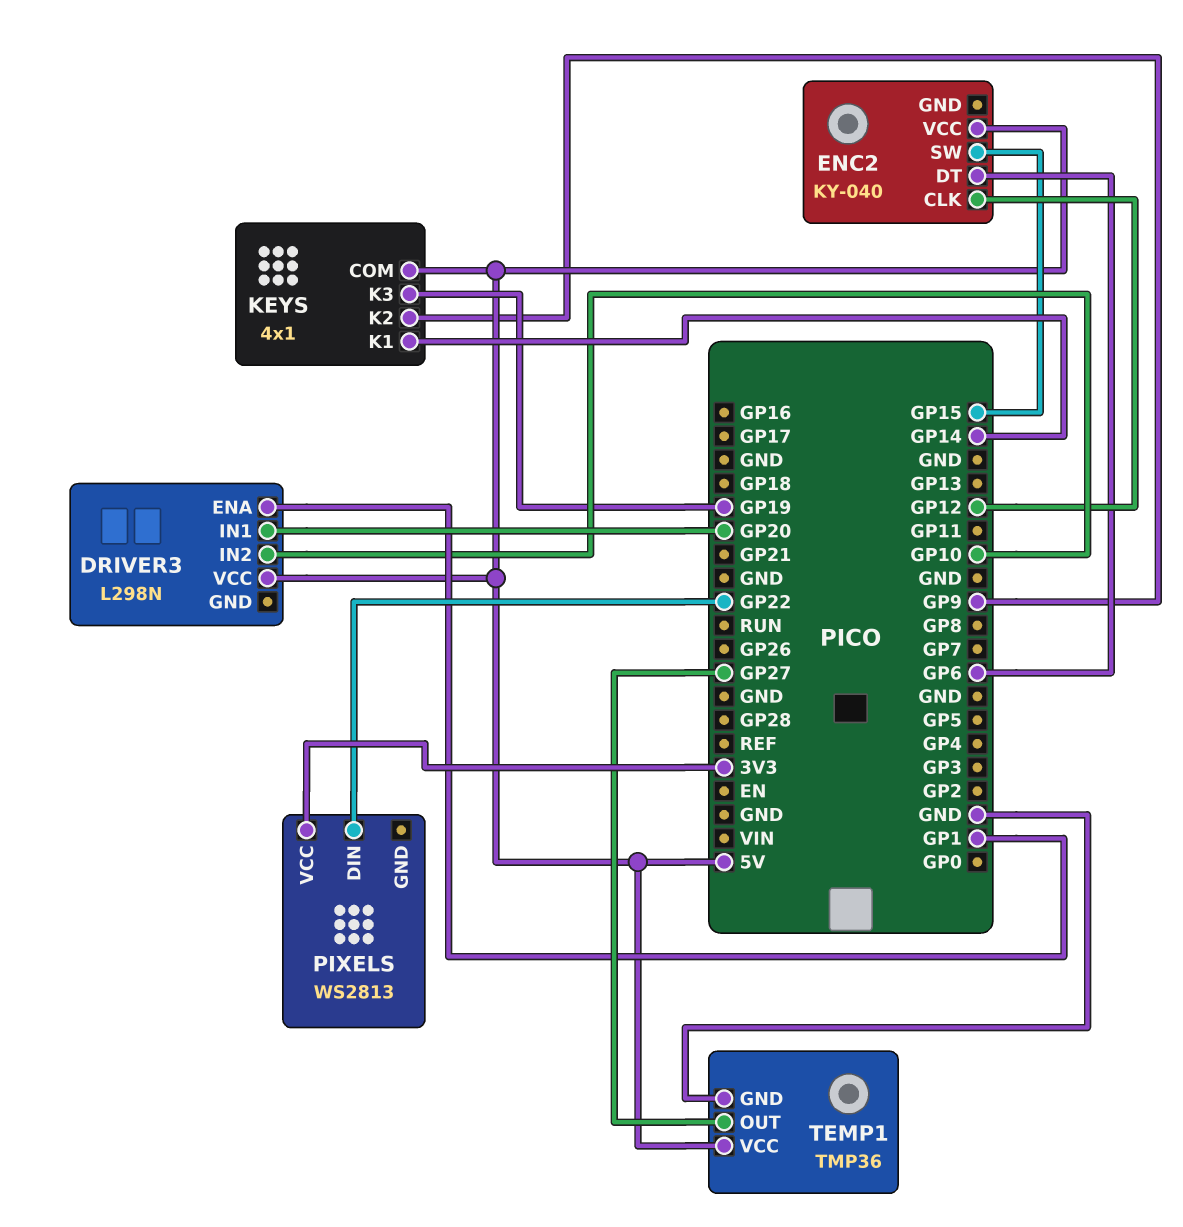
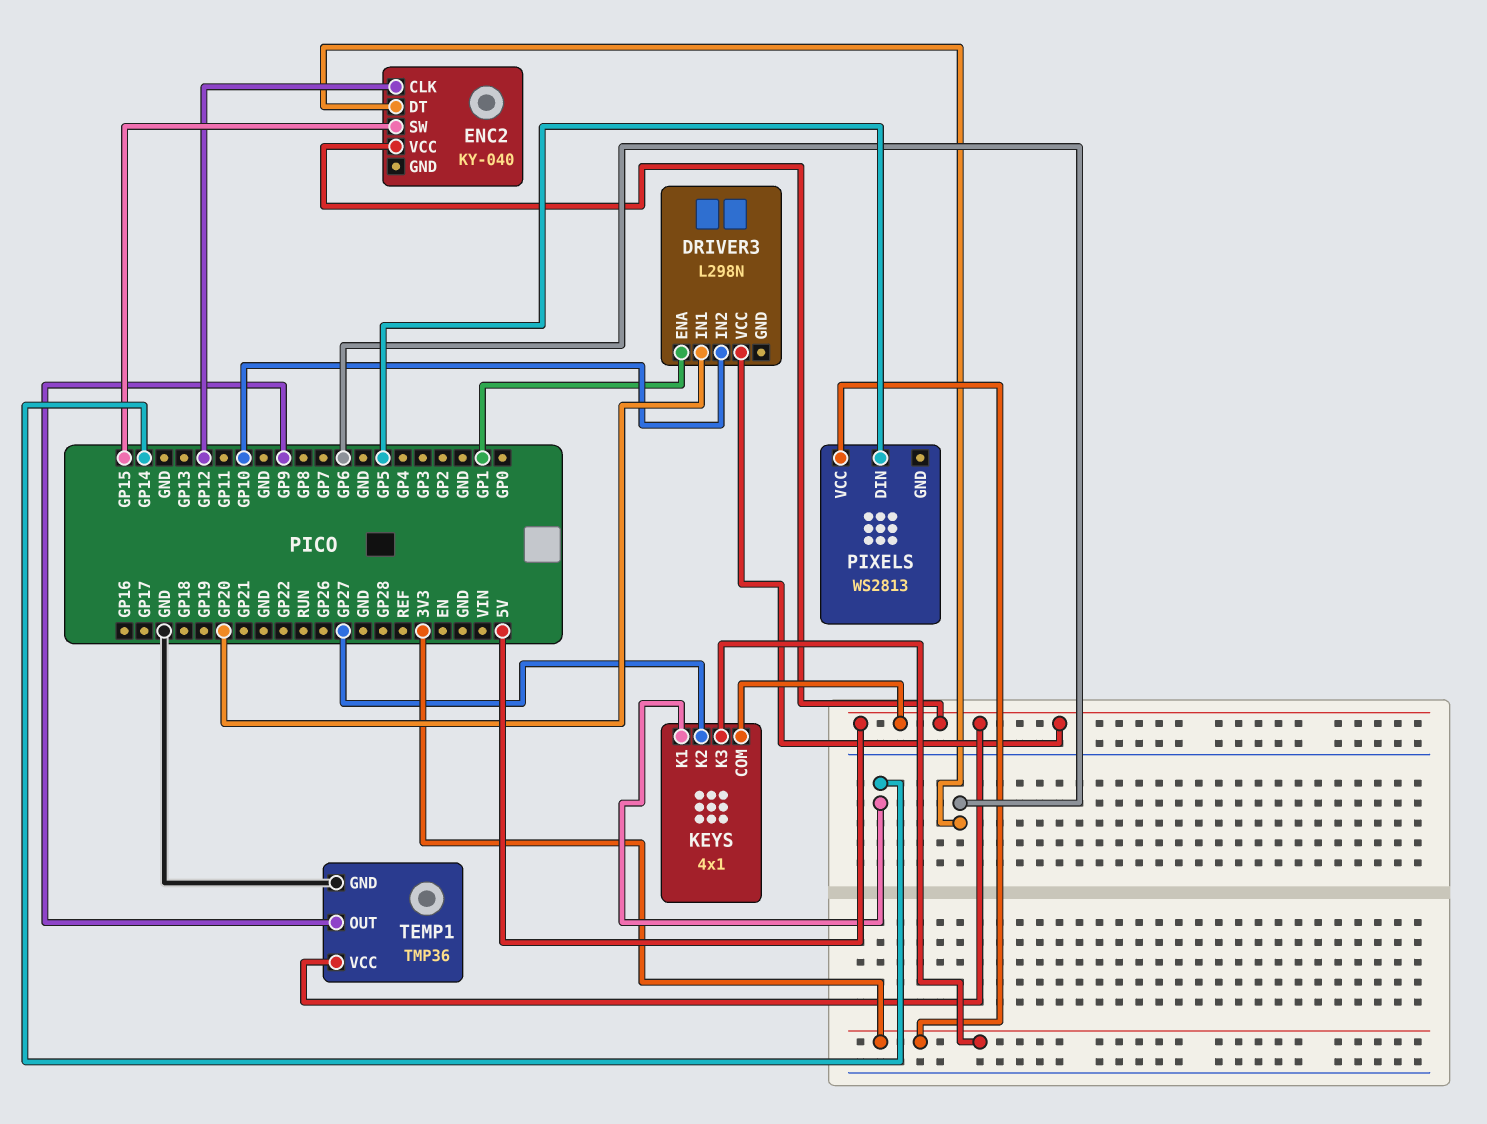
KEYS pin K2: GP9 -> GP27
KEYS pin K3: GP19 -> 3V3
PIXELS pin DIN: GP22 -> GP5
TEMP1 pin OUT: GP27 -> GP9

